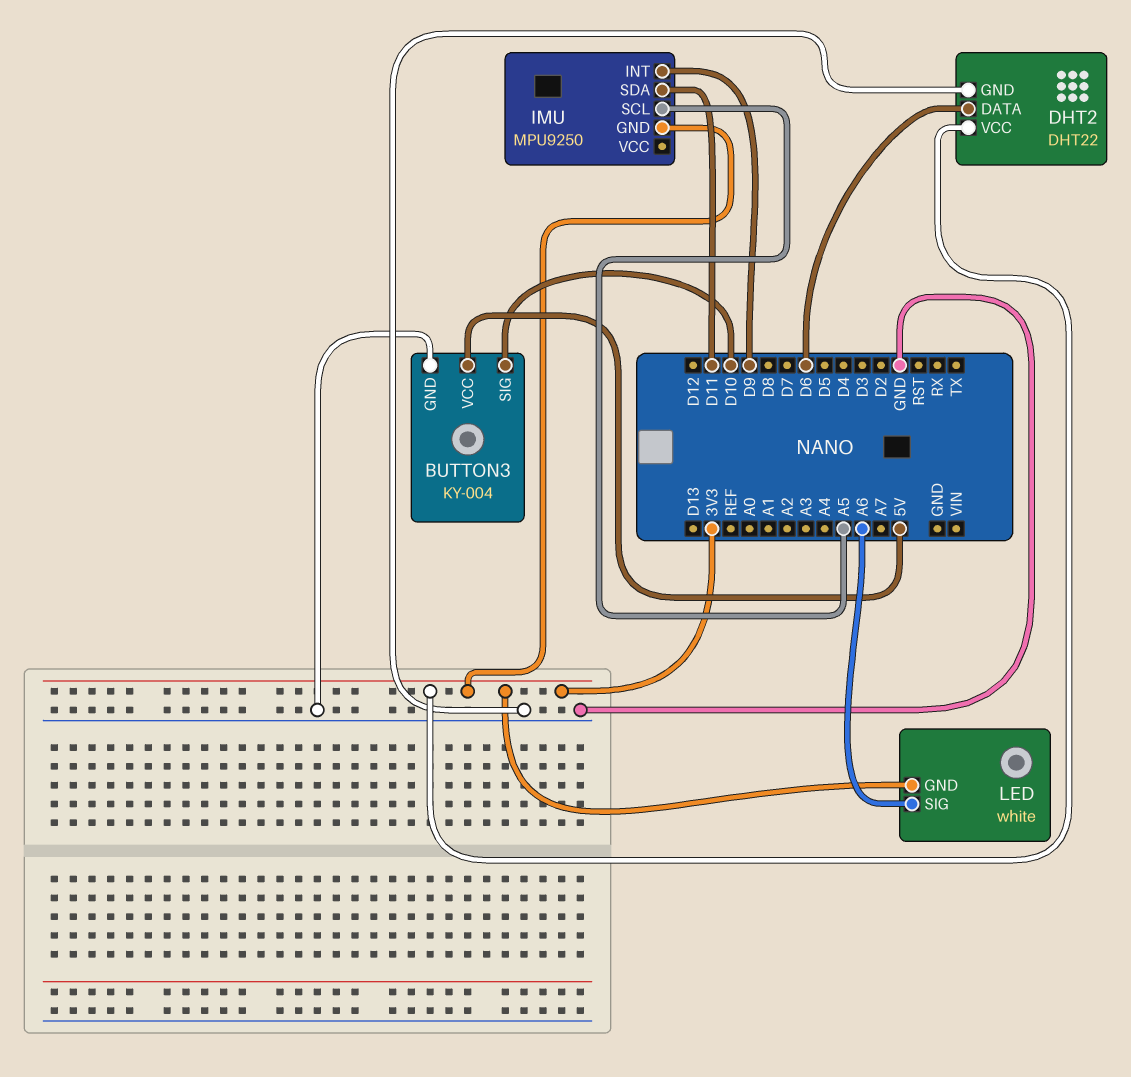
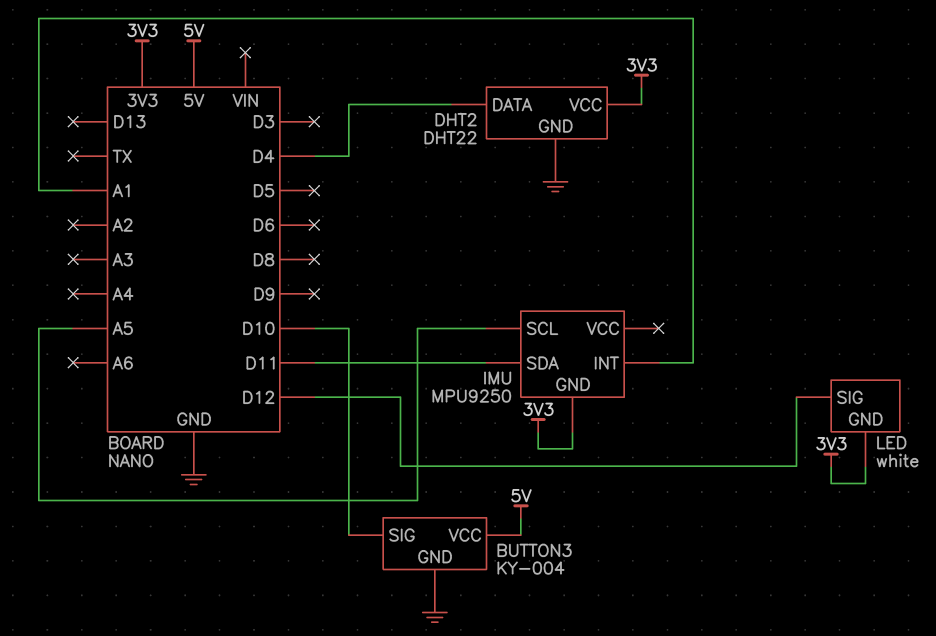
DHT2 pin DATA: D6 -> D4
IMU pin INT: D9 -> A1
LED pin SIG: A6 -> D12

